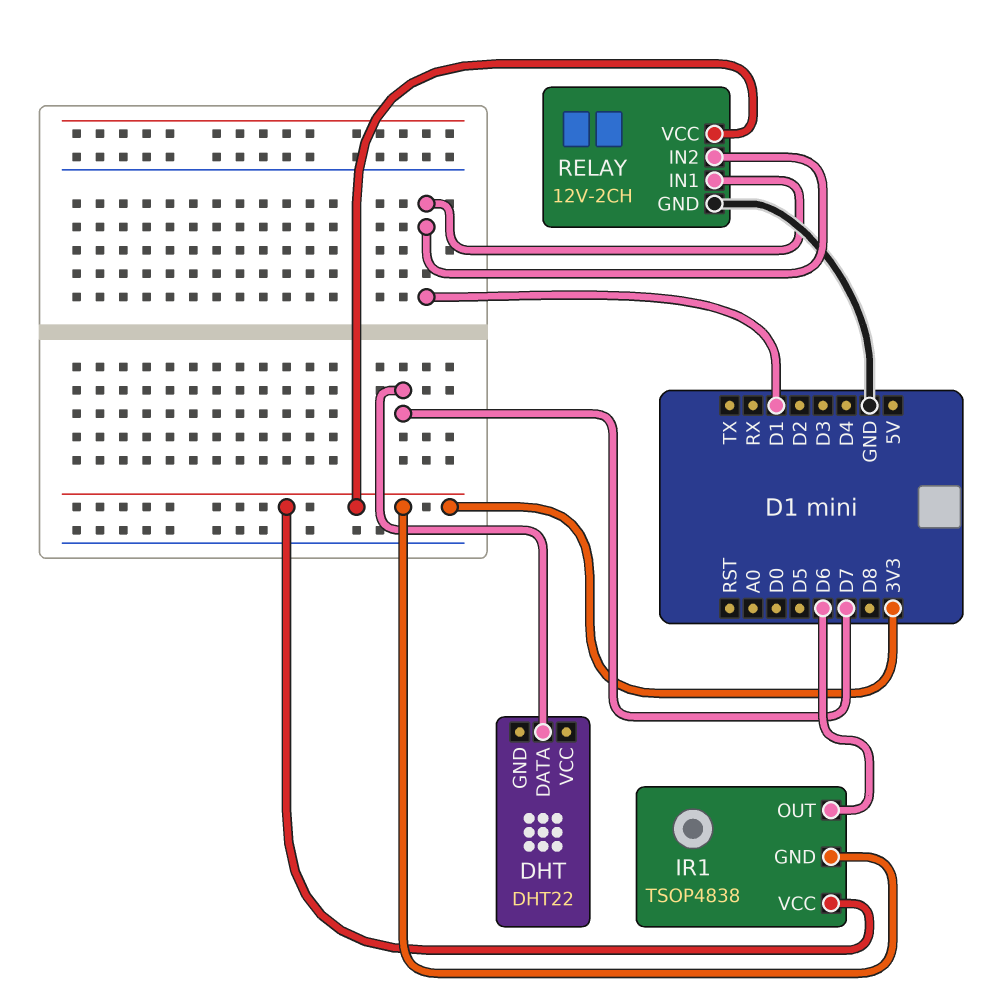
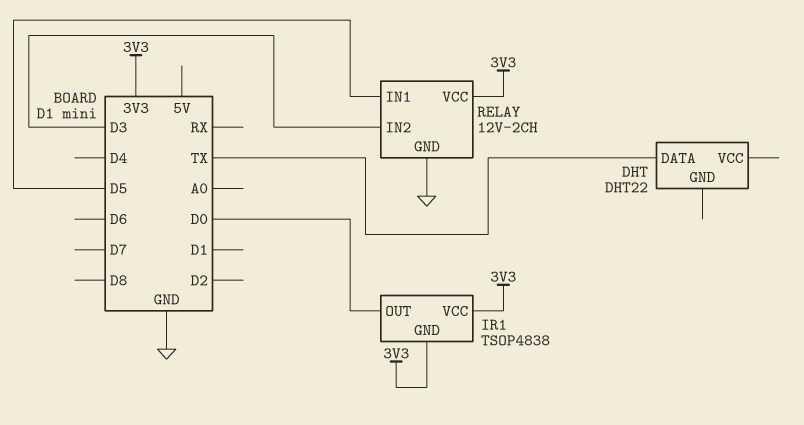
DHT pin DATA: D7 -> TX
IR1 pin OUT: D6 -> D0
RELAY pin IN1: D1 -> D5
RELAY pin IN2: D1 -> D3

